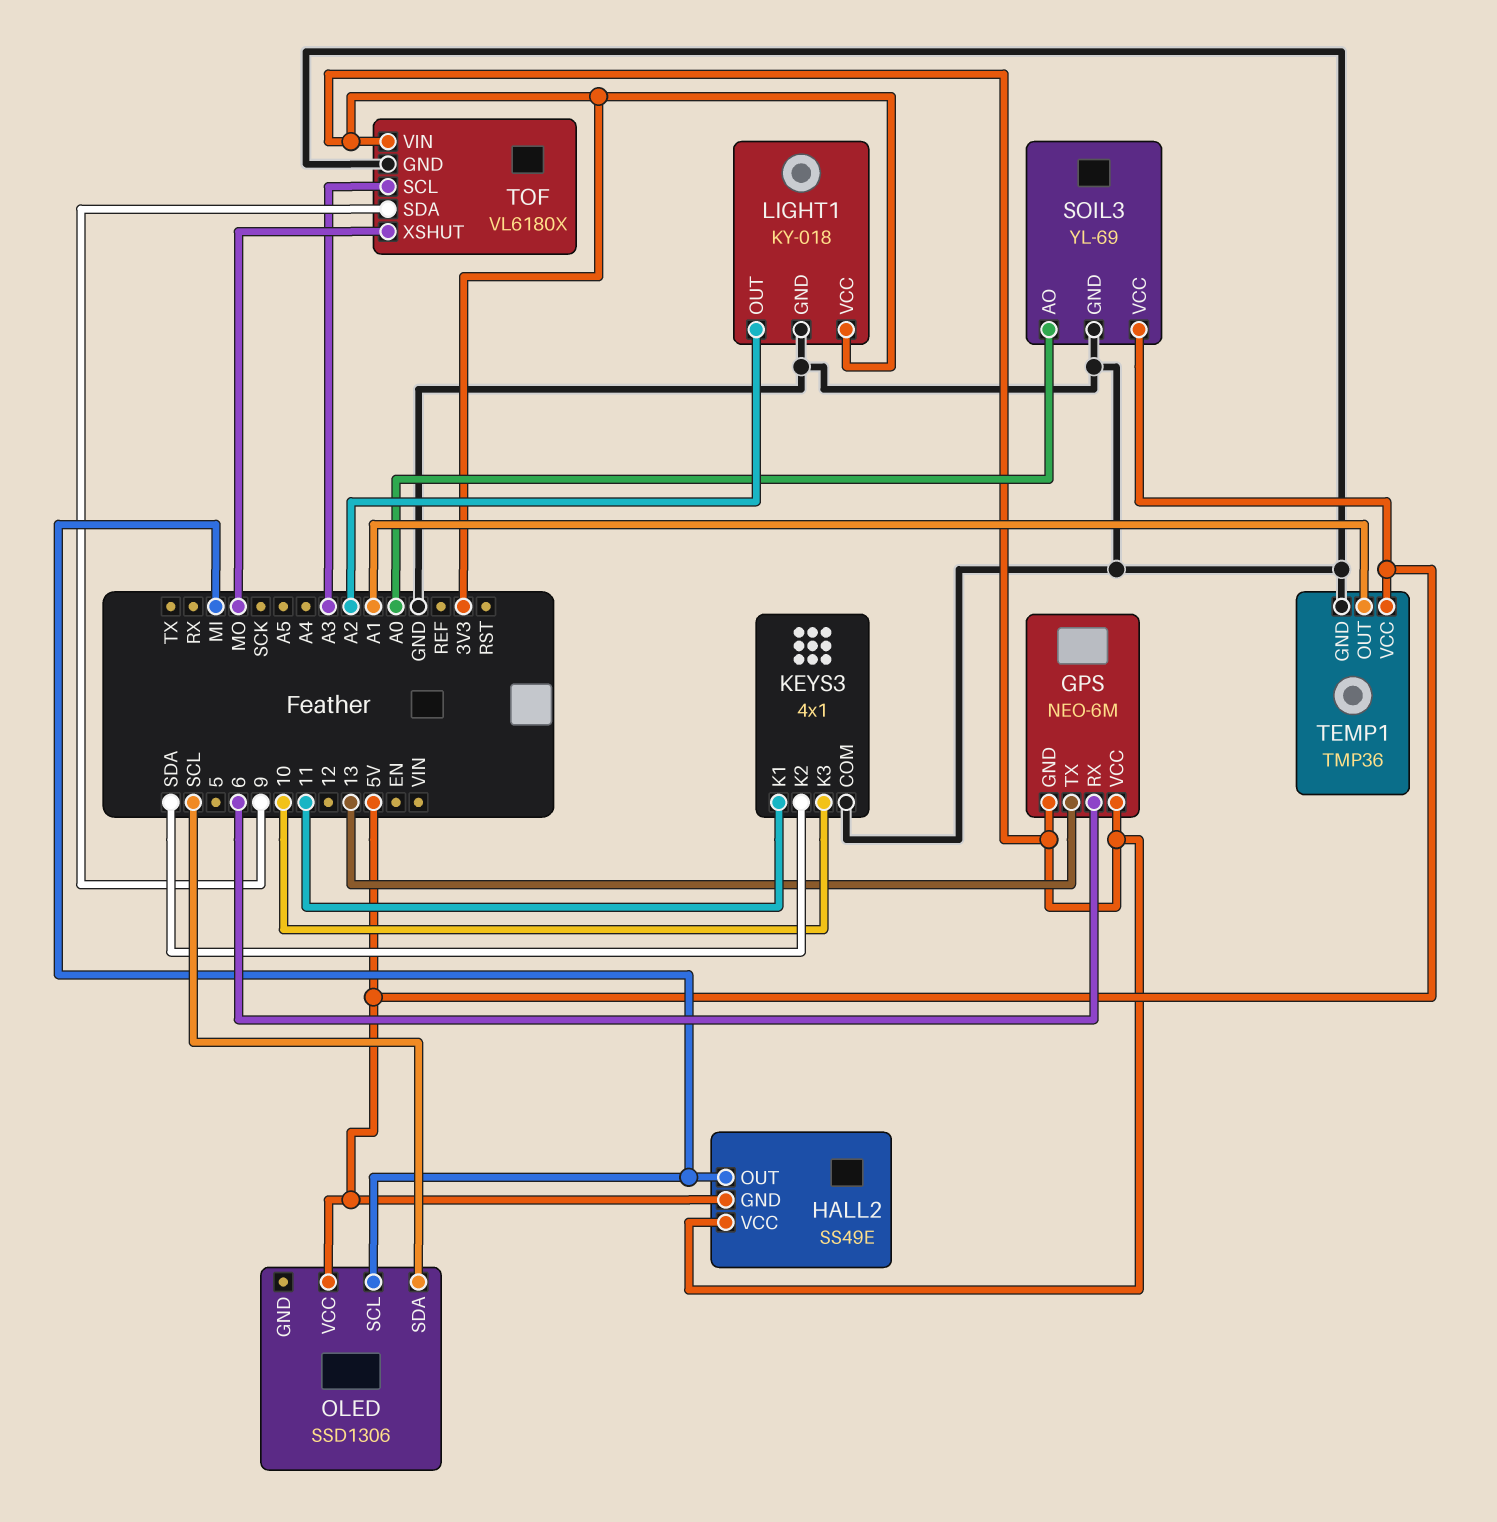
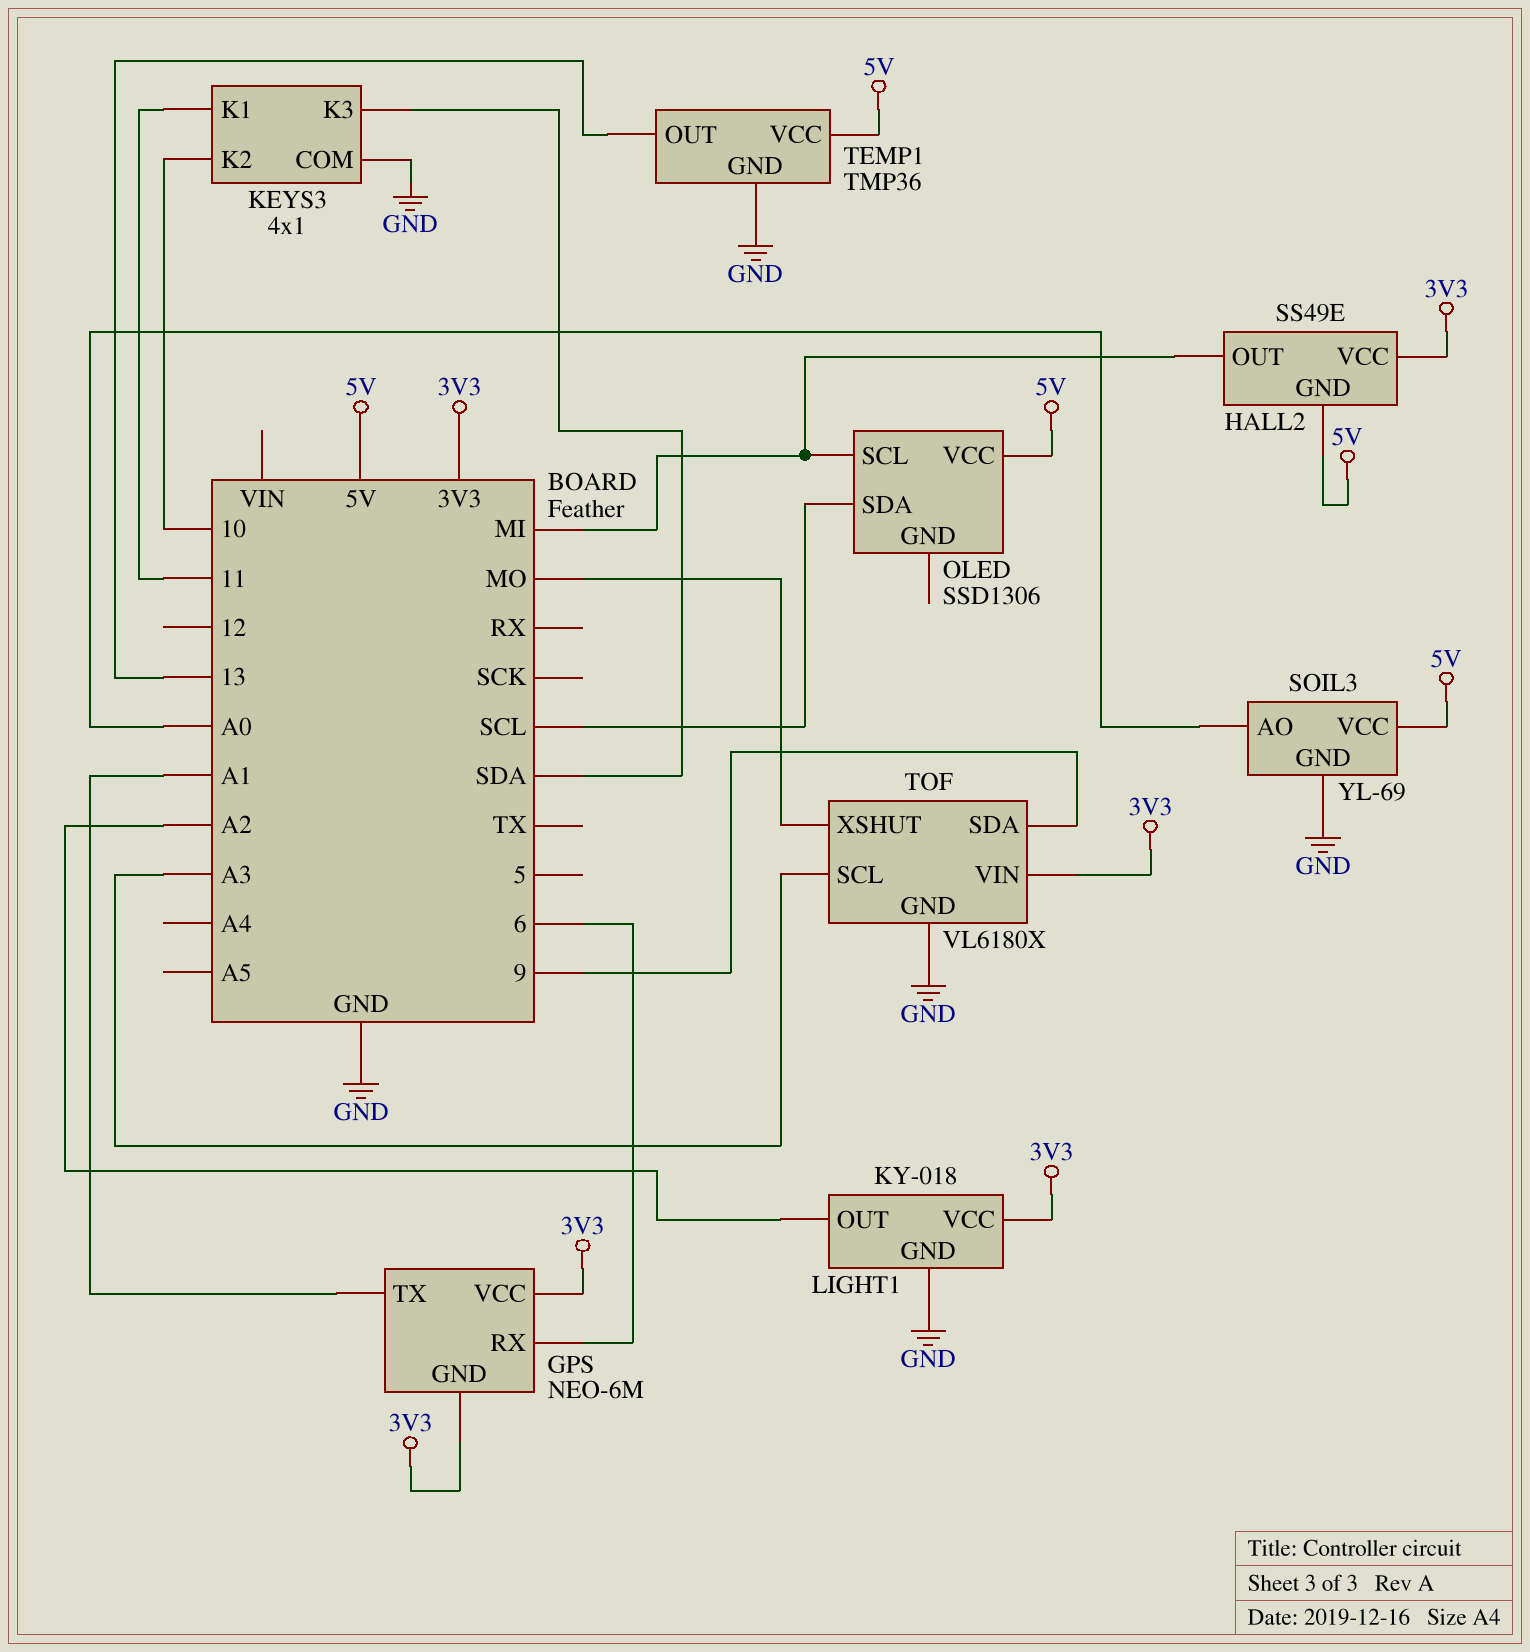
GPS pin TX: 13 -> A1
KEYS3 pin K2: SDA -> 10
KEYS3 pin K3: 10 -> SDA
TEMP1 pin OUT: A1 -> 13

